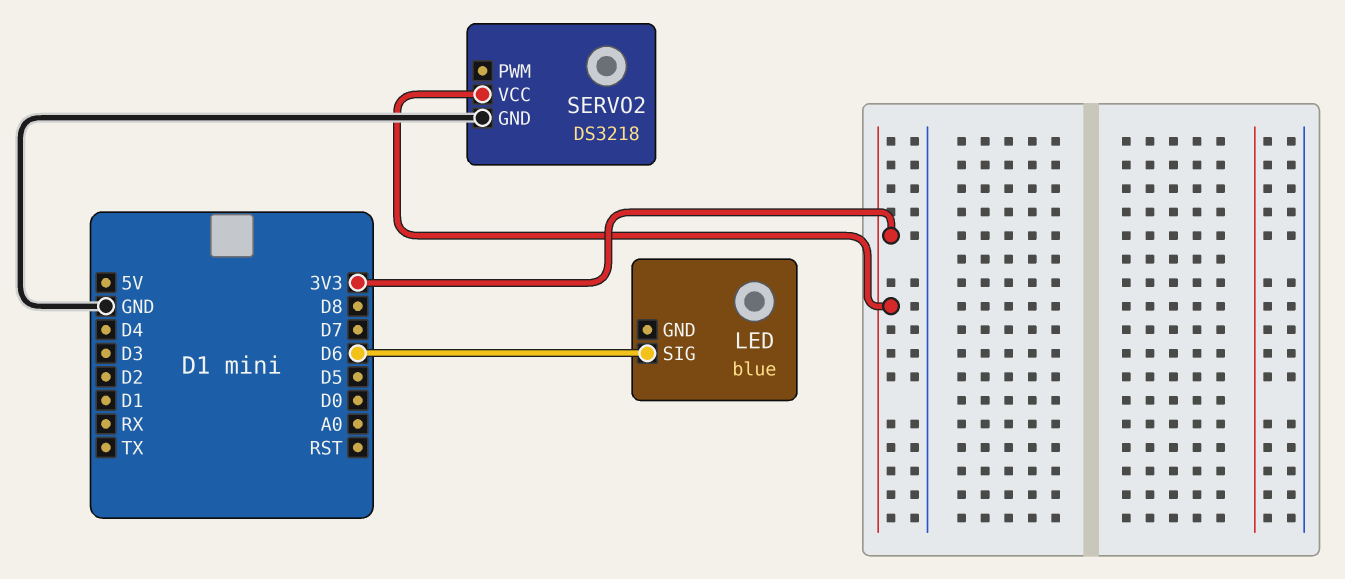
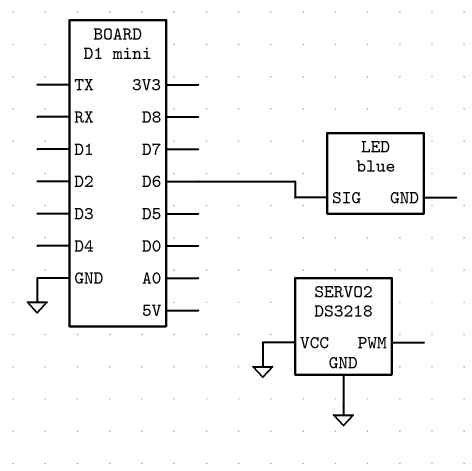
SERVO2 pin VCC: 3V3 -> GND

